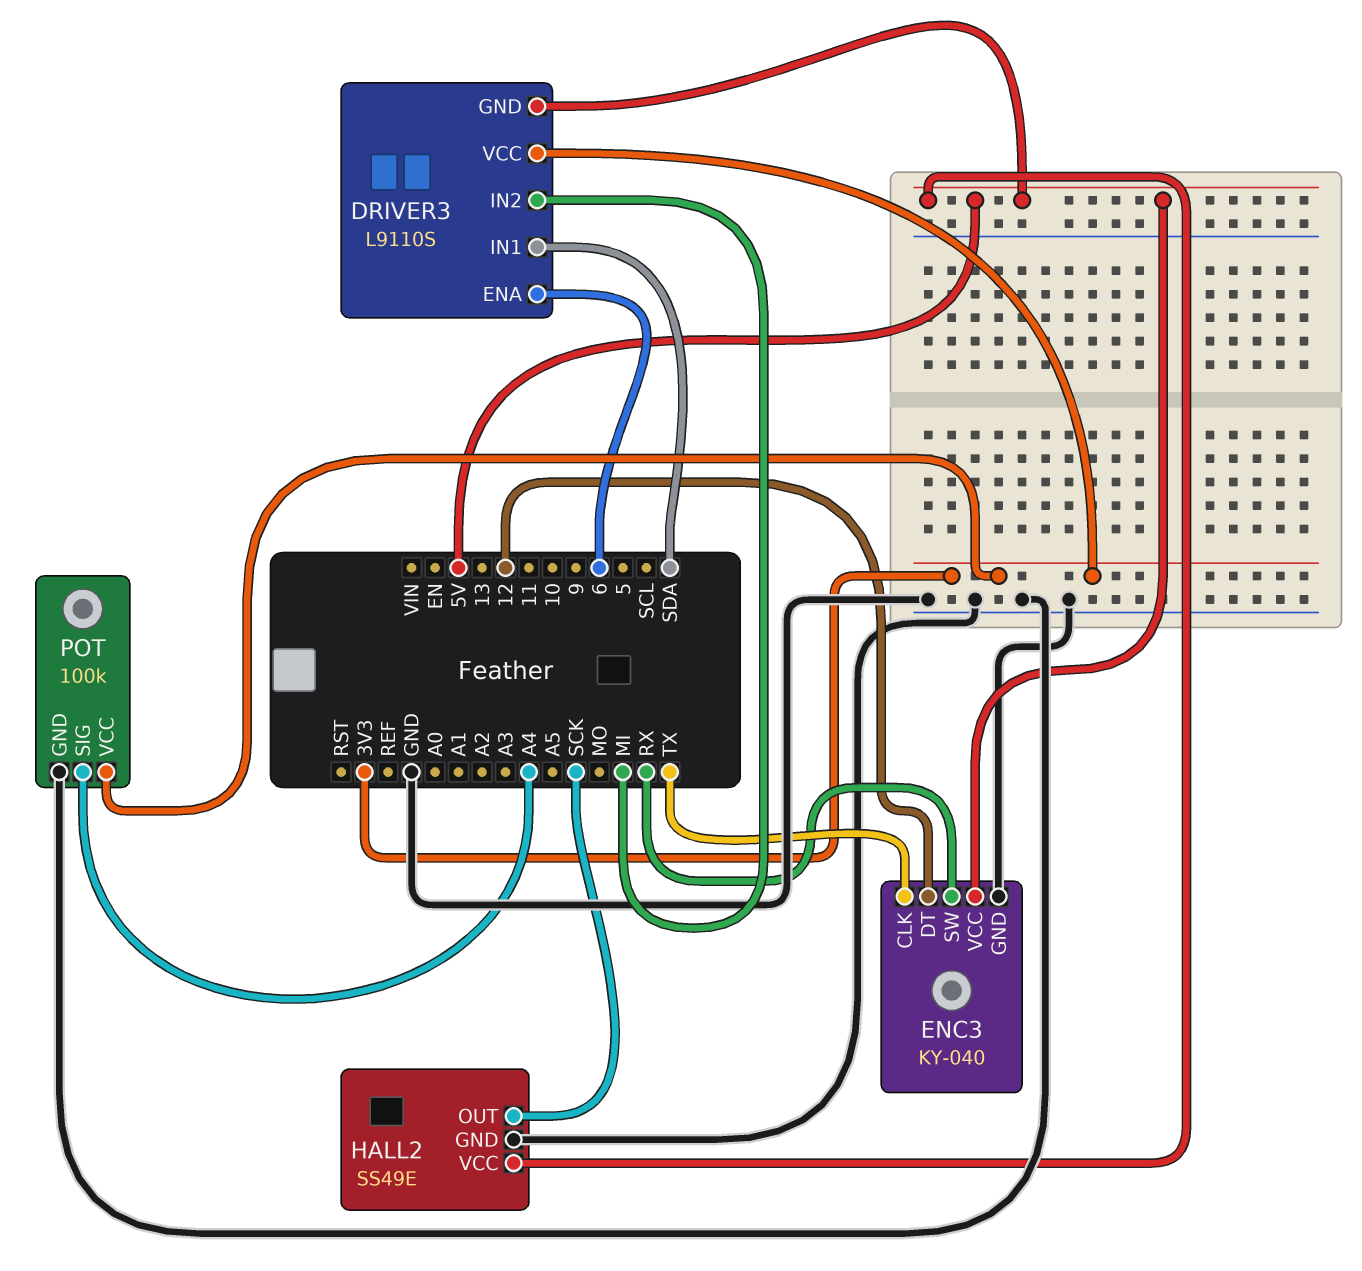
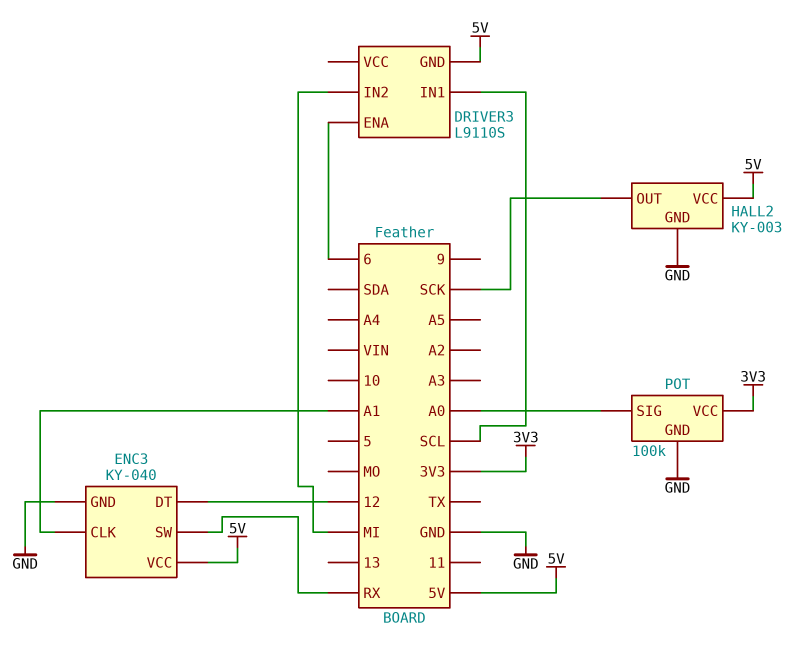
DRIVER3 pin IN1: SDA -> SCL
DRIVER3 pin VCC: 3V3 -> none
ENC3 pin CLK: TX -> A1
HALL2: SS49E -> KY-003
POT pin SIG: A4 -> A0

